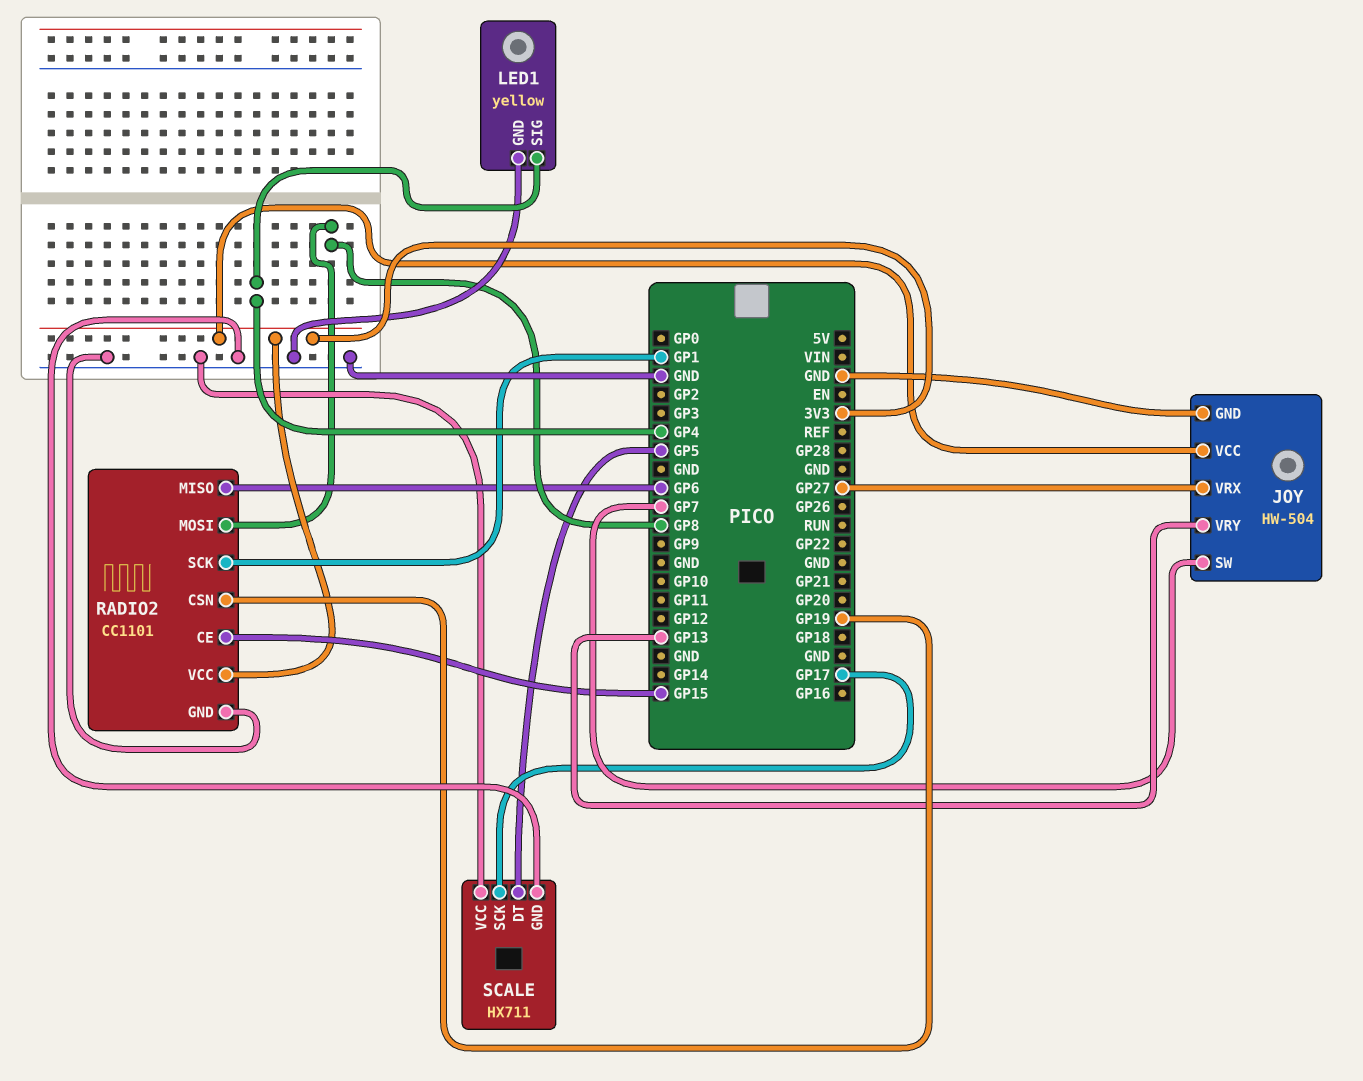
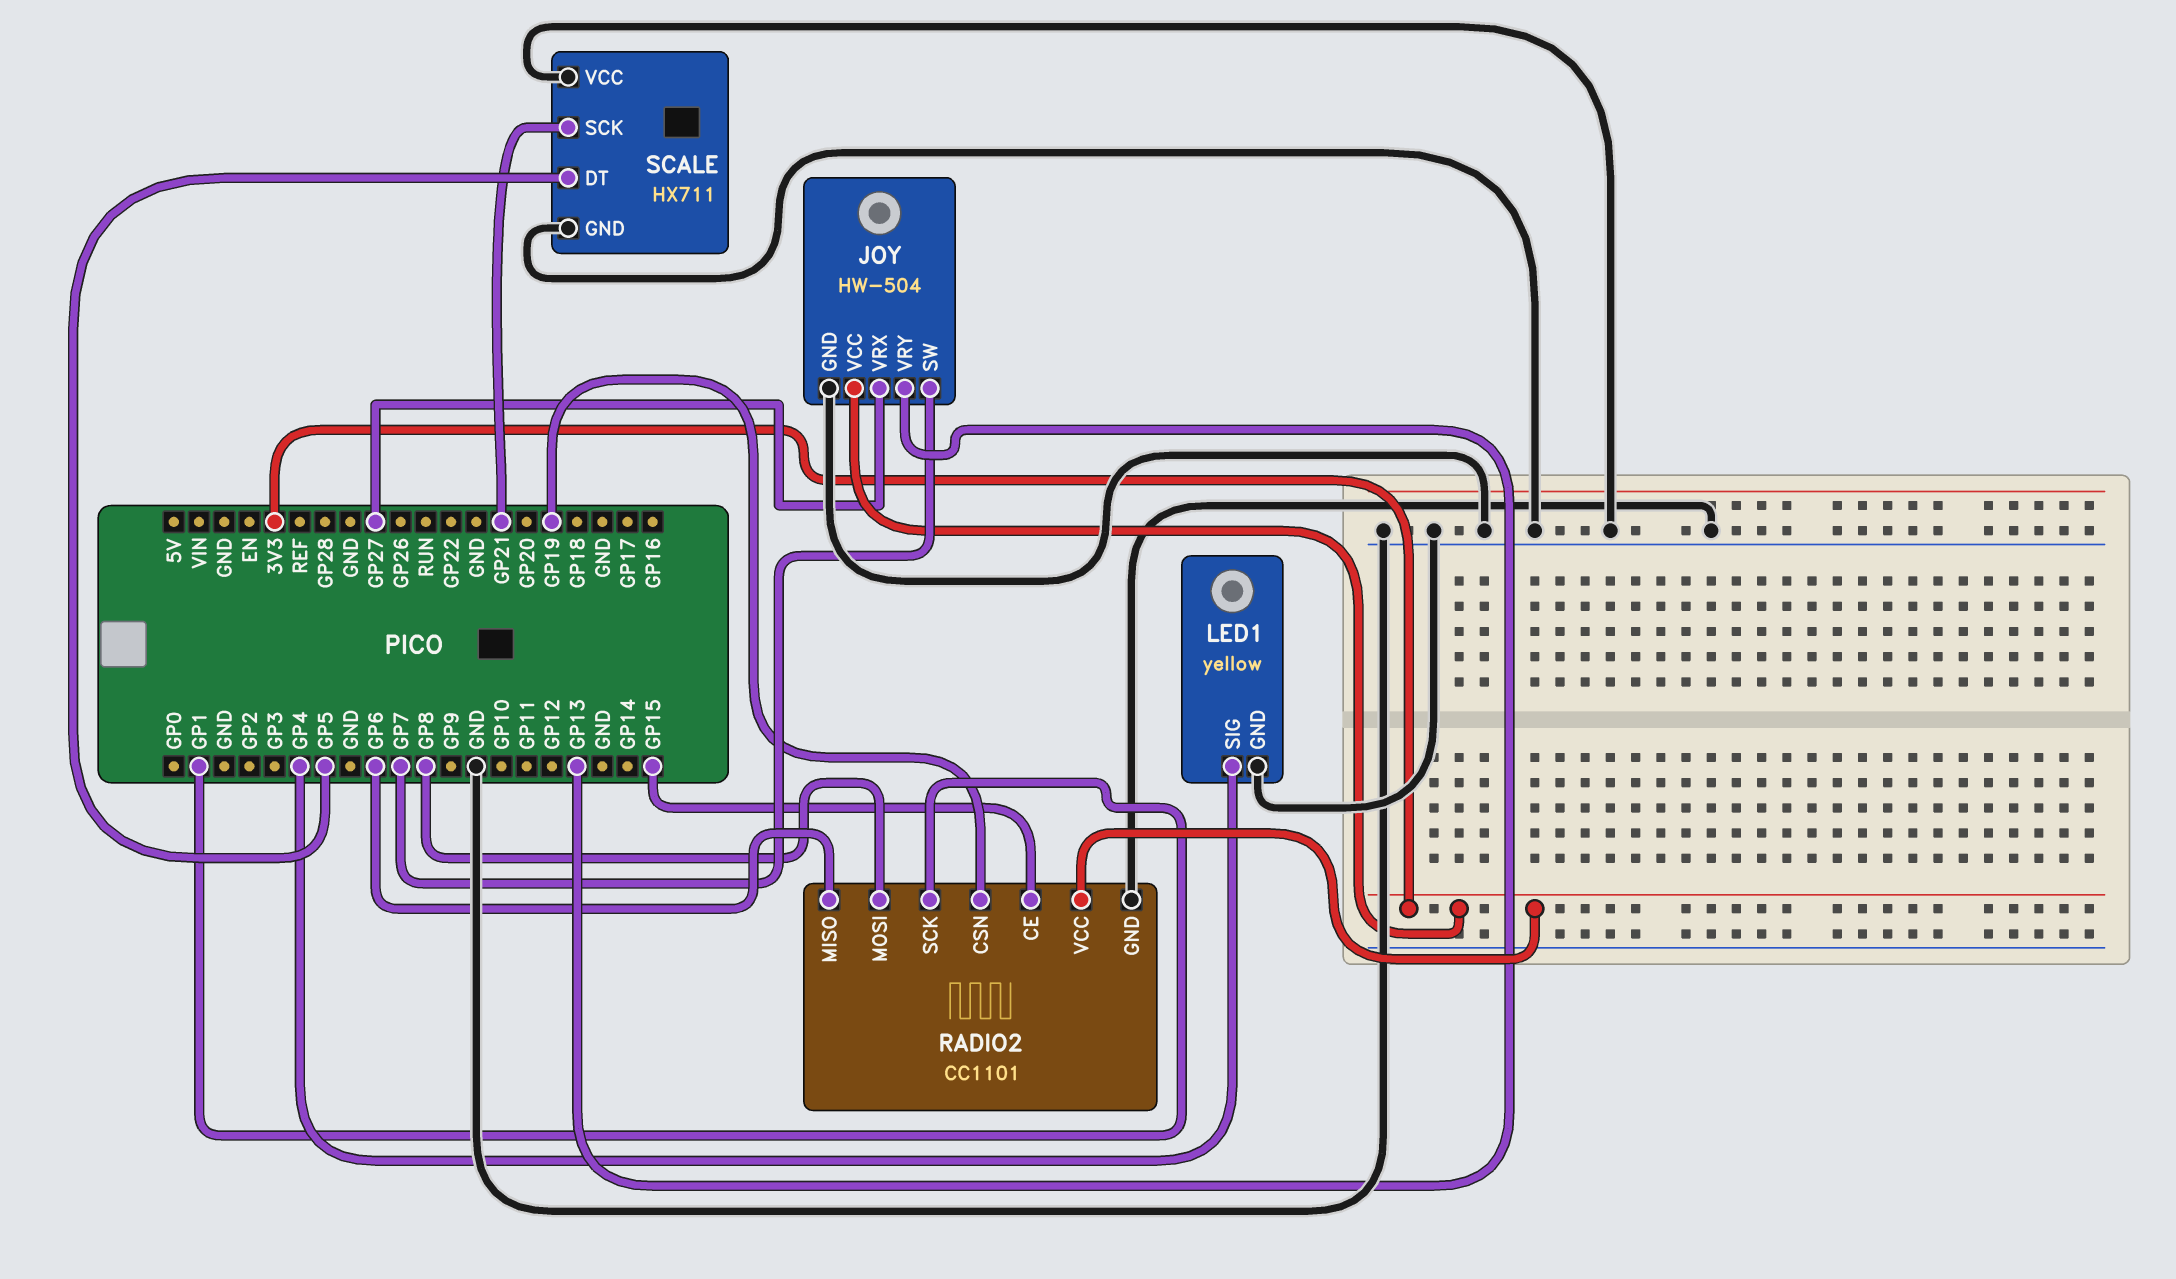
SCALE pin SCK: GP17 -> GP21

